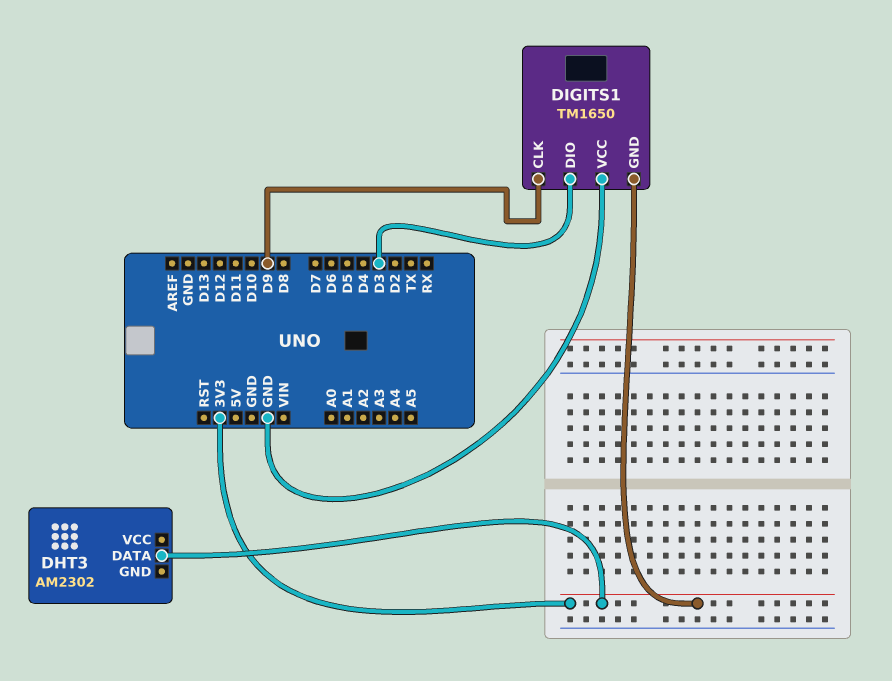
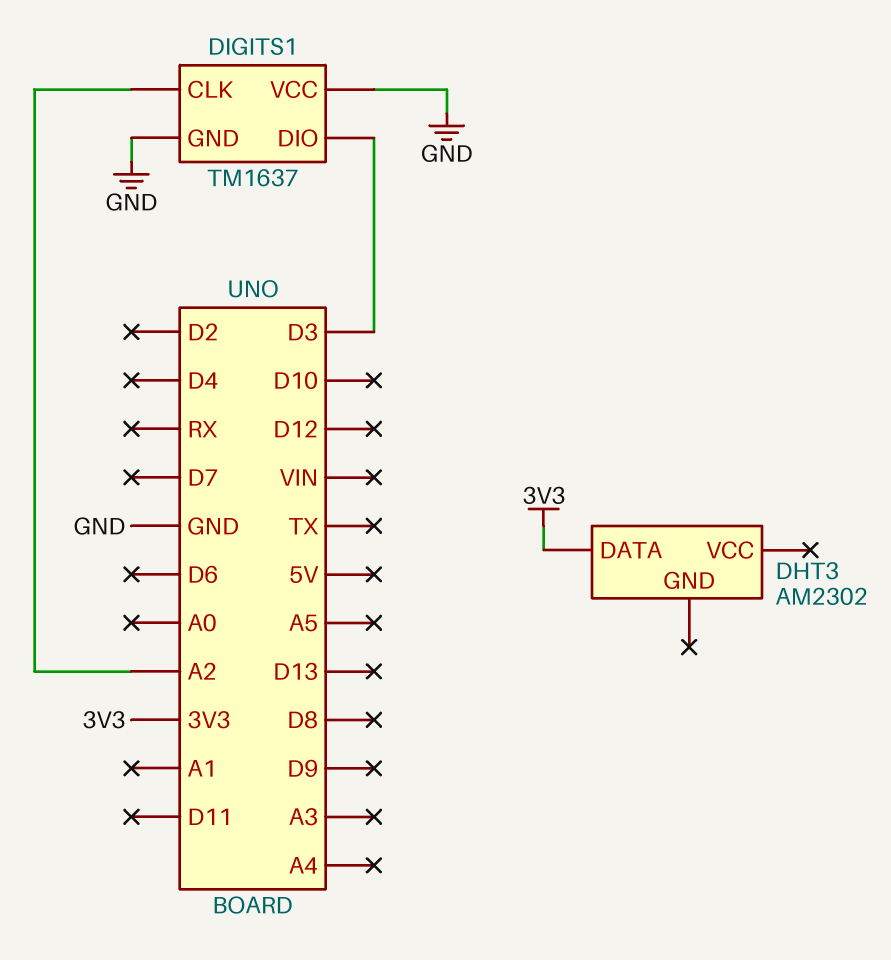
DIGITS1: TM1650 -> TM1637
DIGITS1 pin CLK: D9 -> A2
DIGITS1 pin GND: 3V3 -> GND

